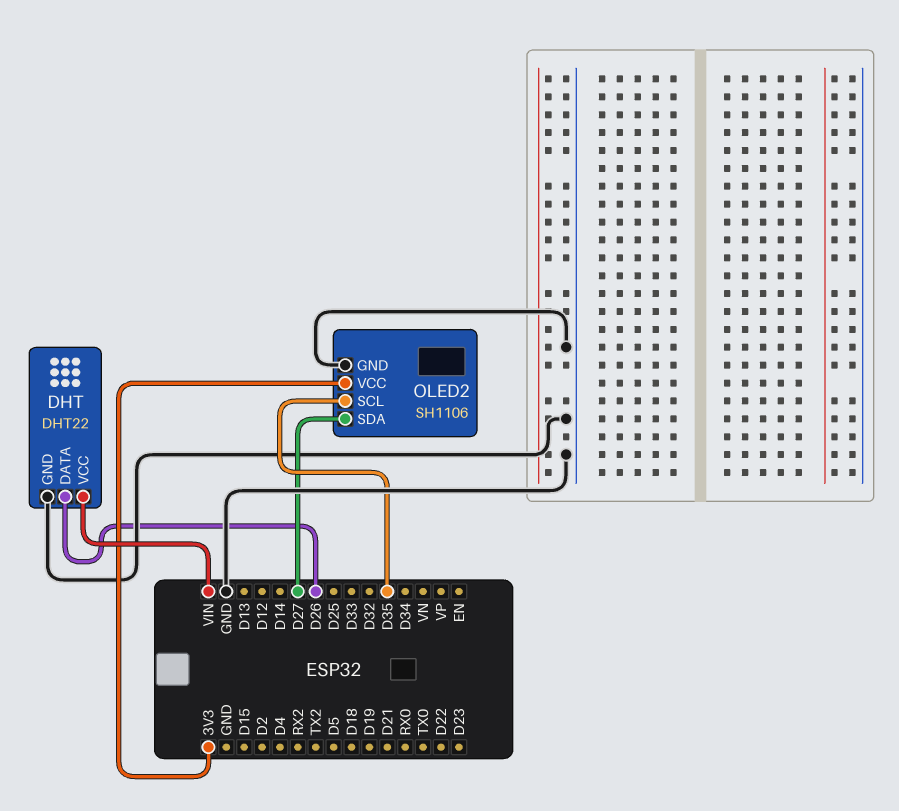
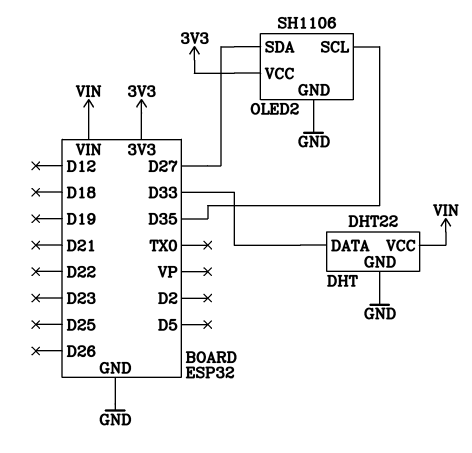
DHT pin DATA: D26 -> D33

